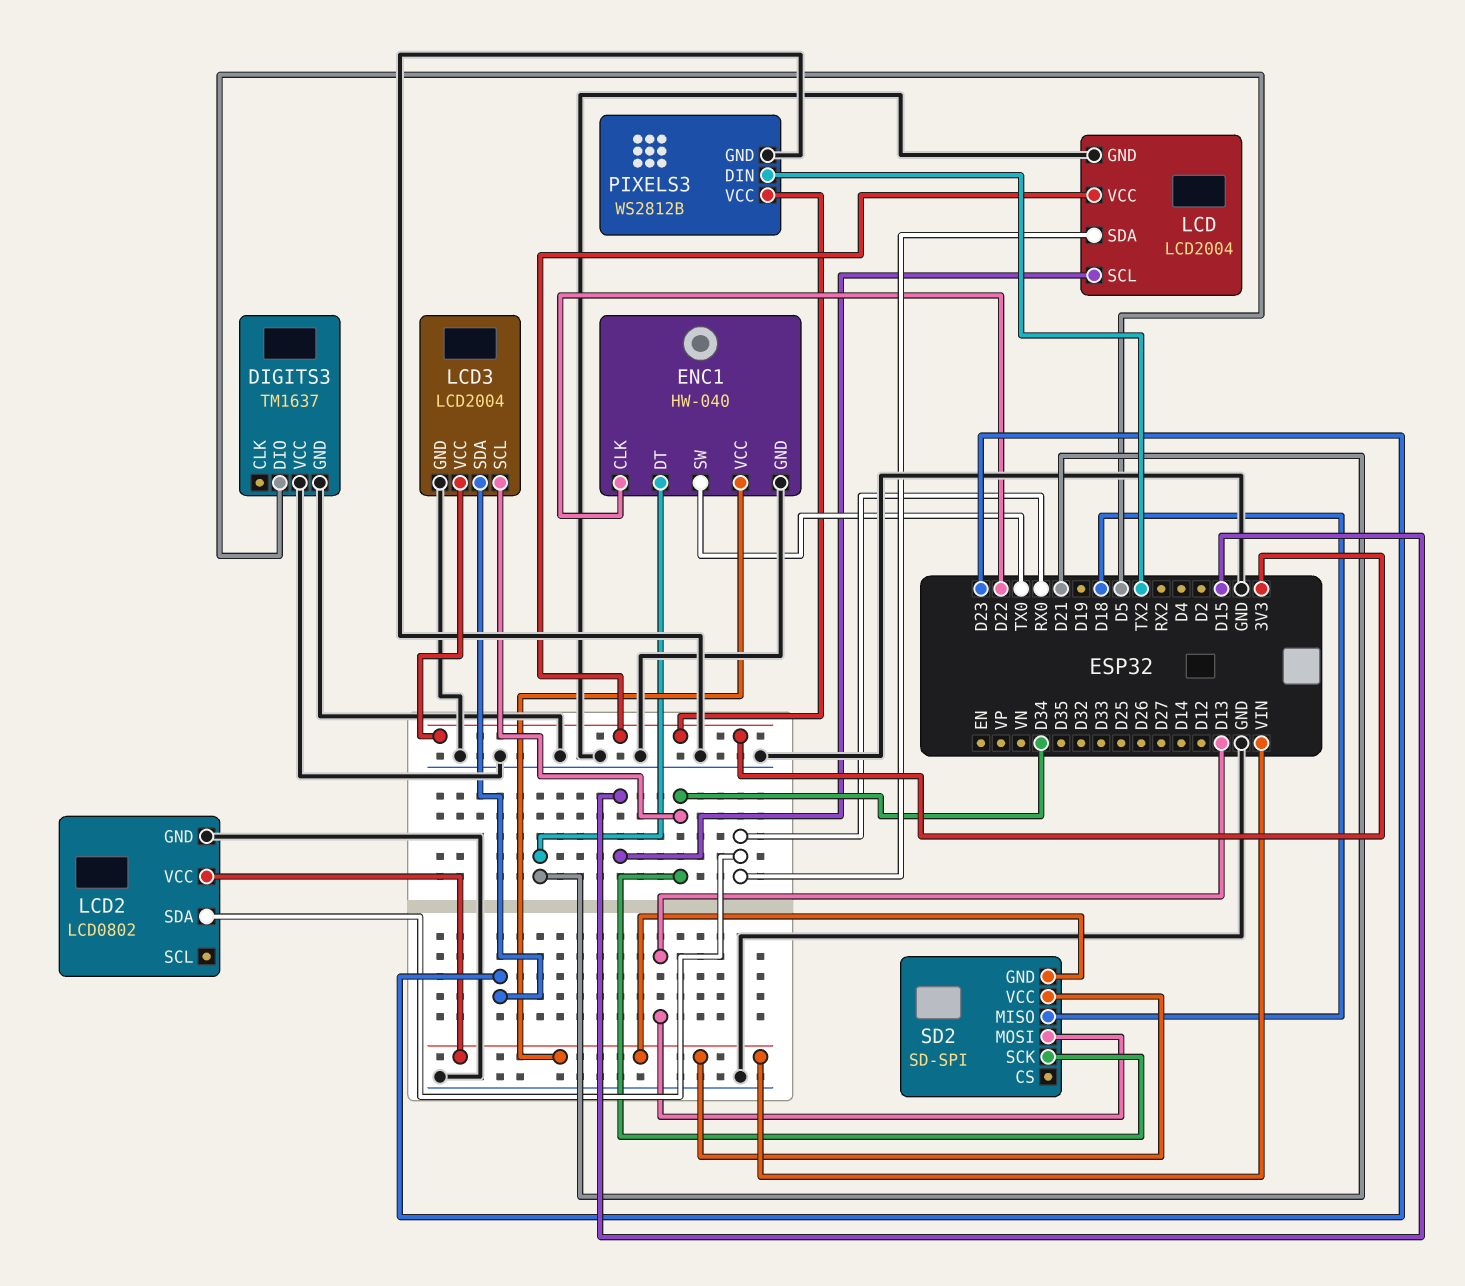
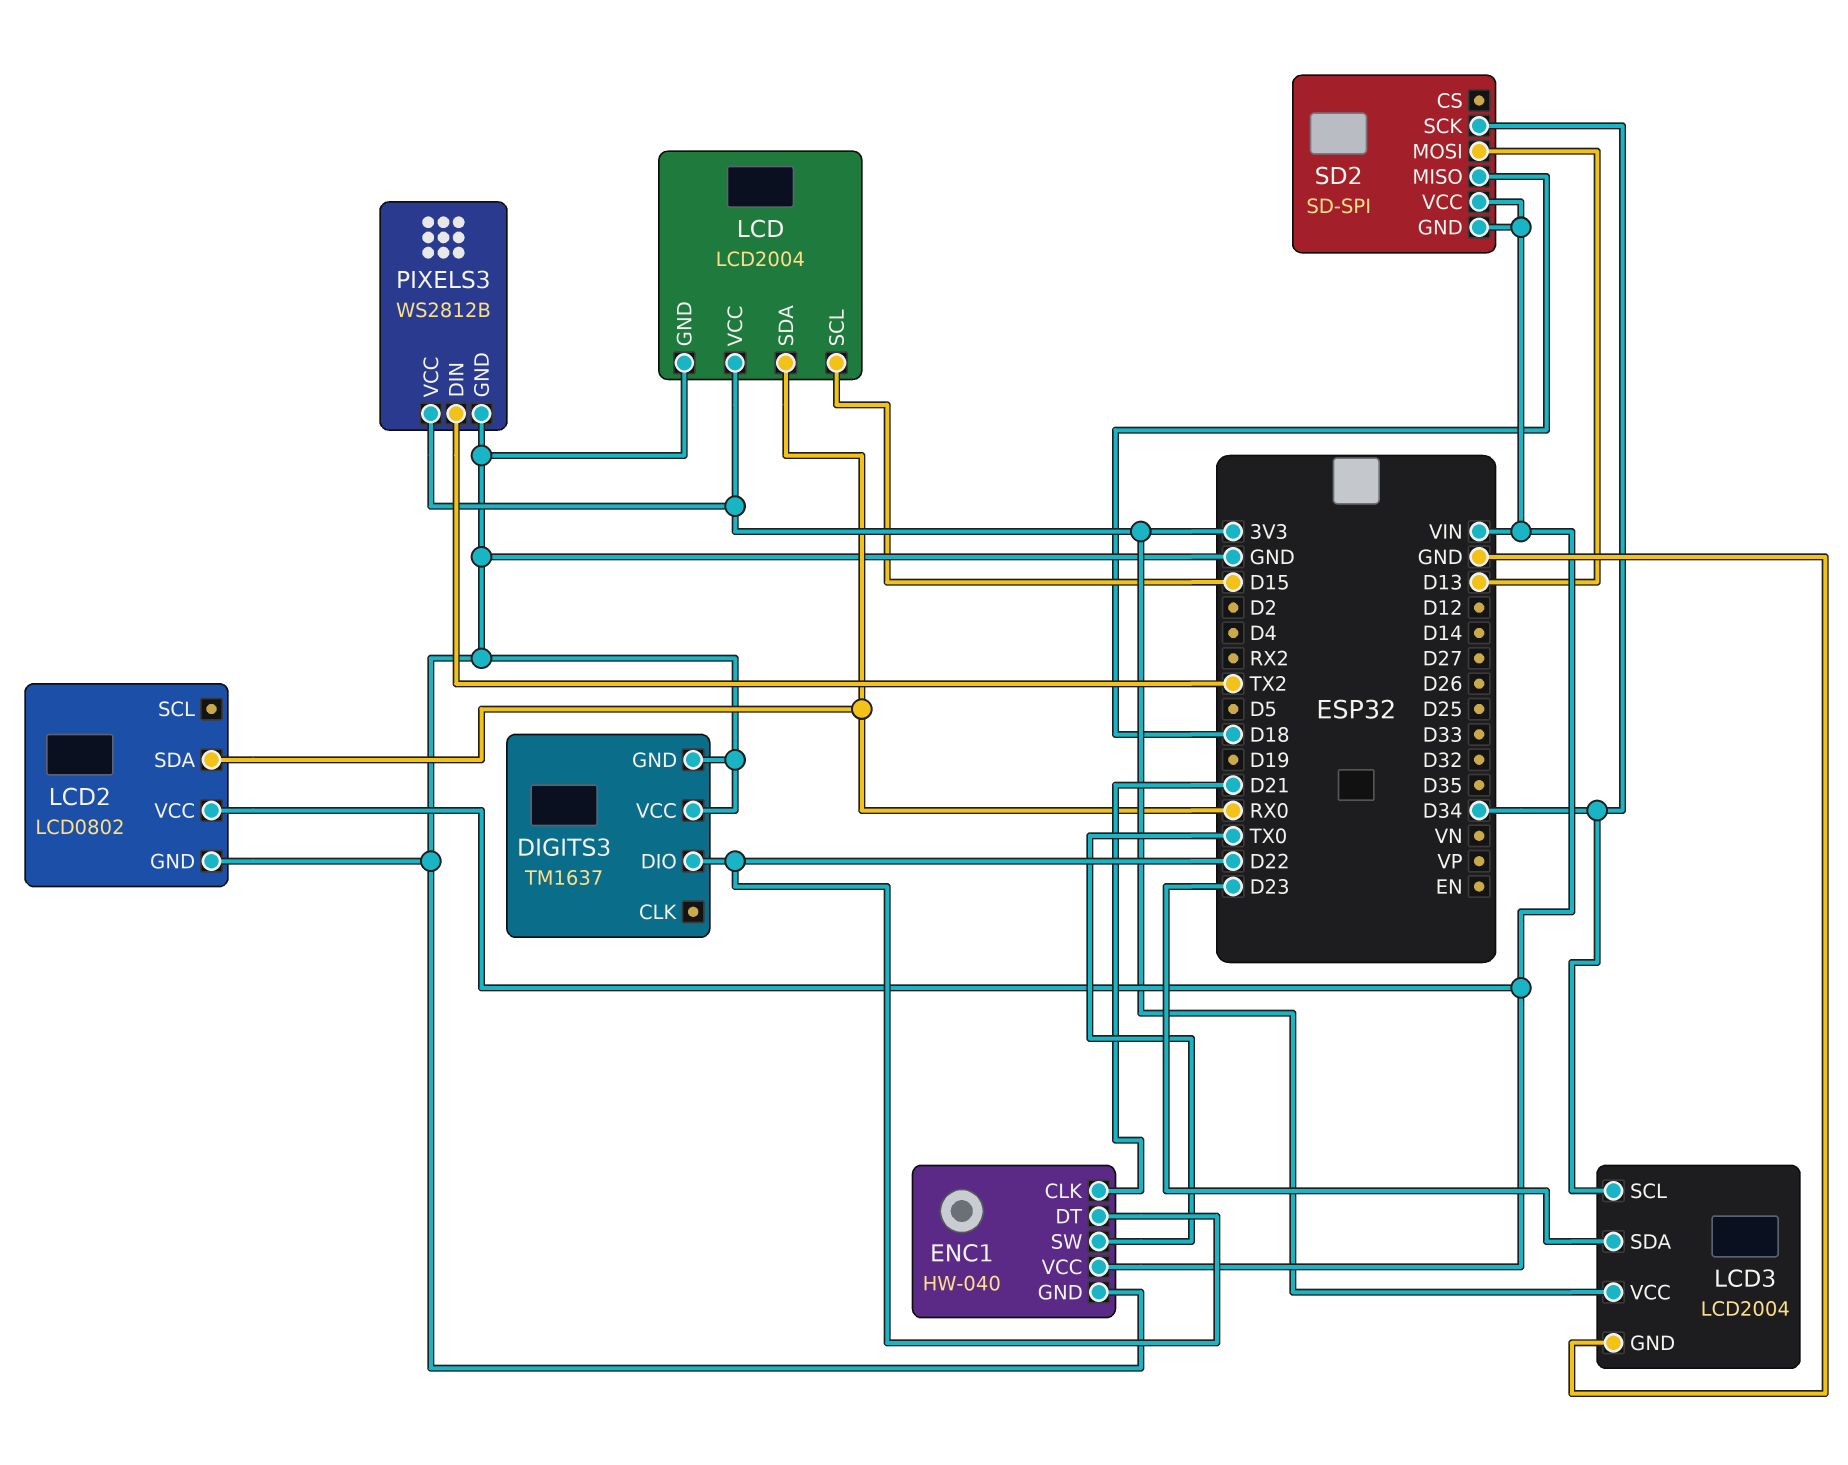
DIGITS3 pin DIO: D5 -> D22
ENC1 pin CLK: D22 -> D21
ENC1 pin DT: D21 -> D22

